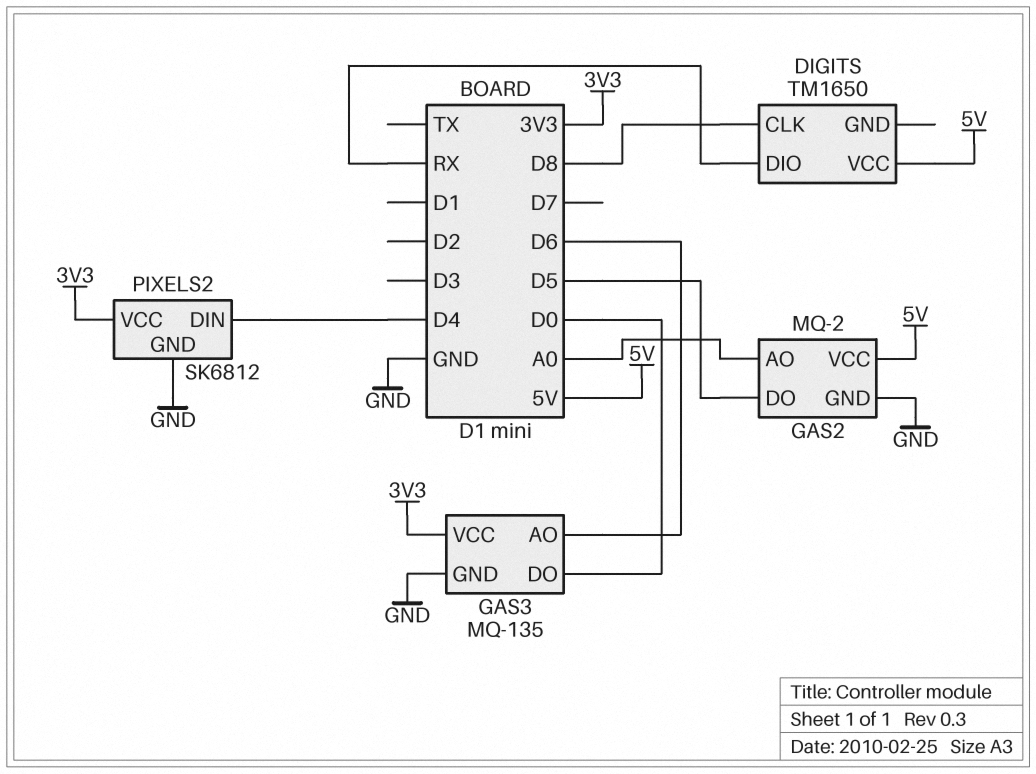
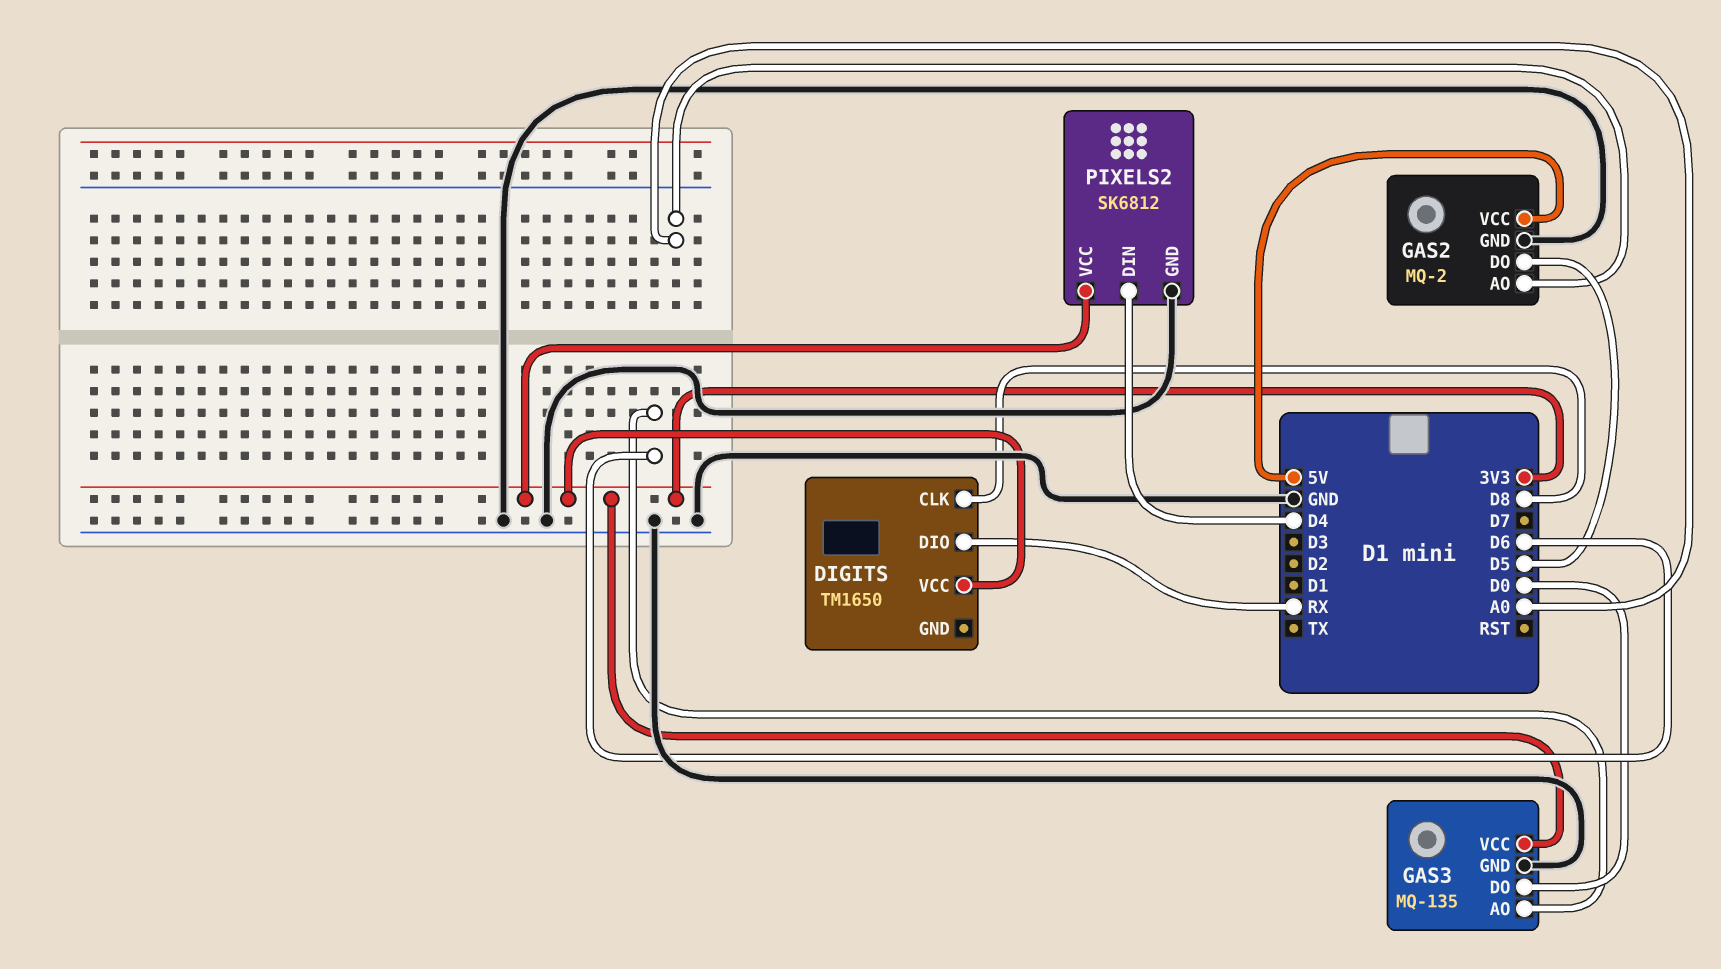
DIGITS pin VCC: 5V -> 3V3

